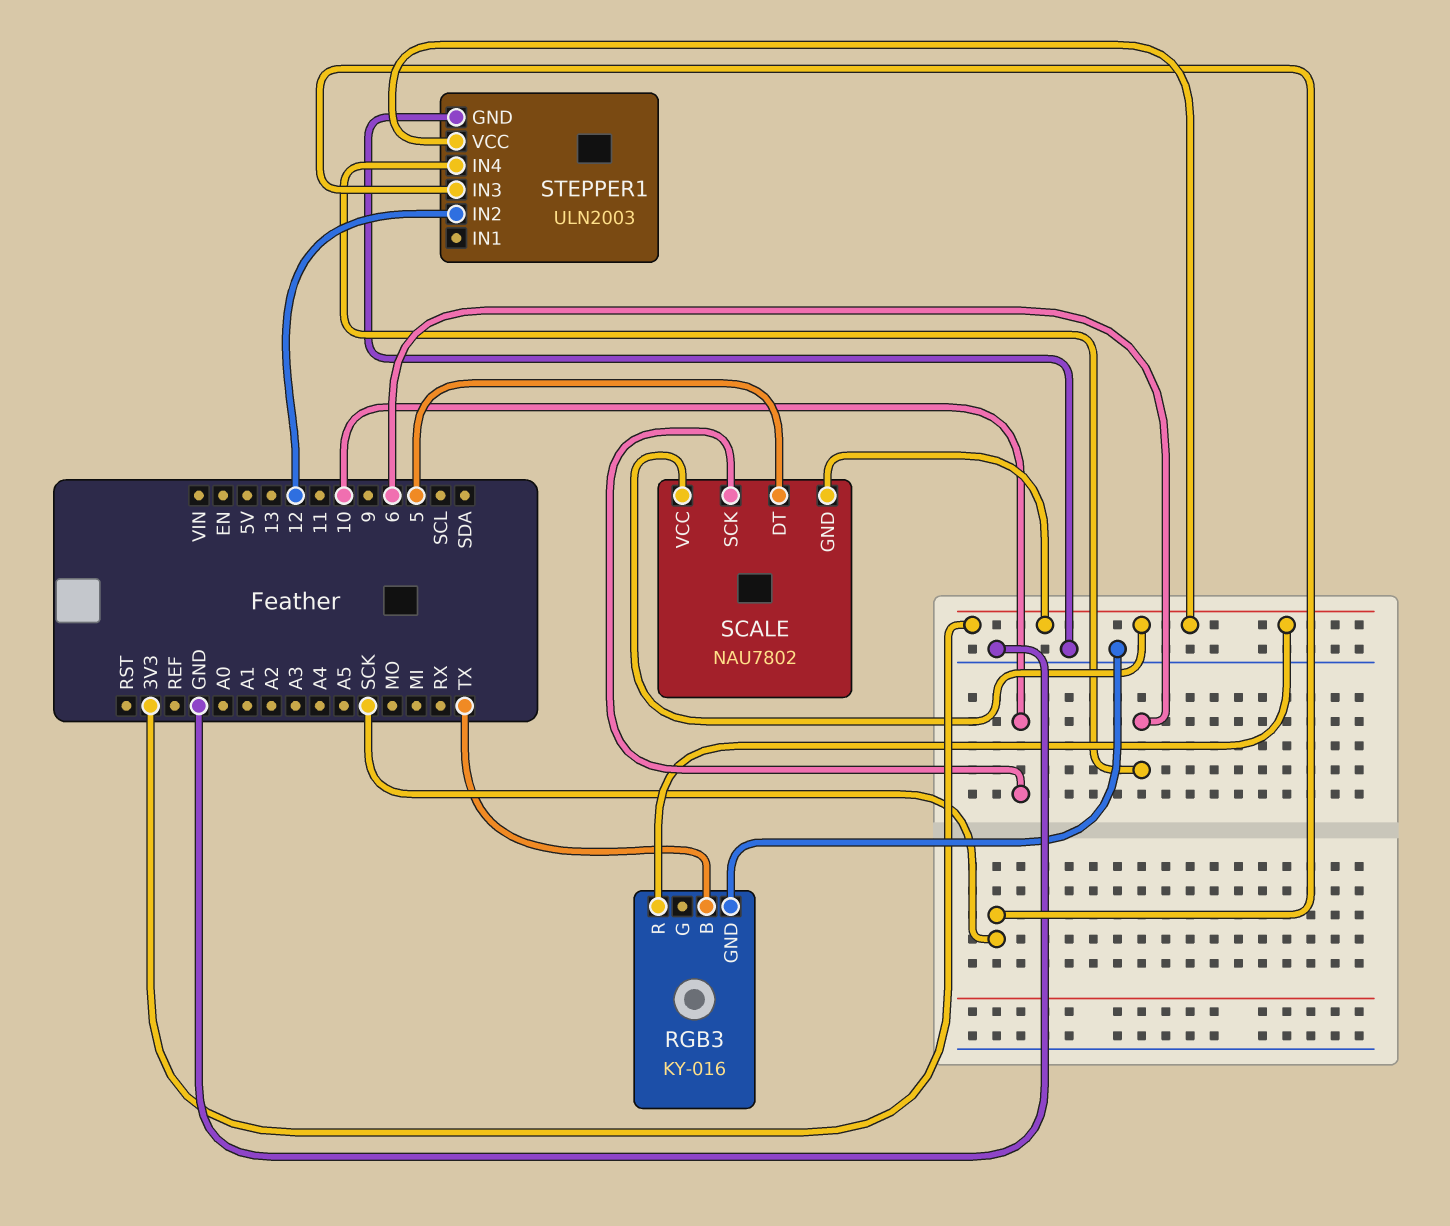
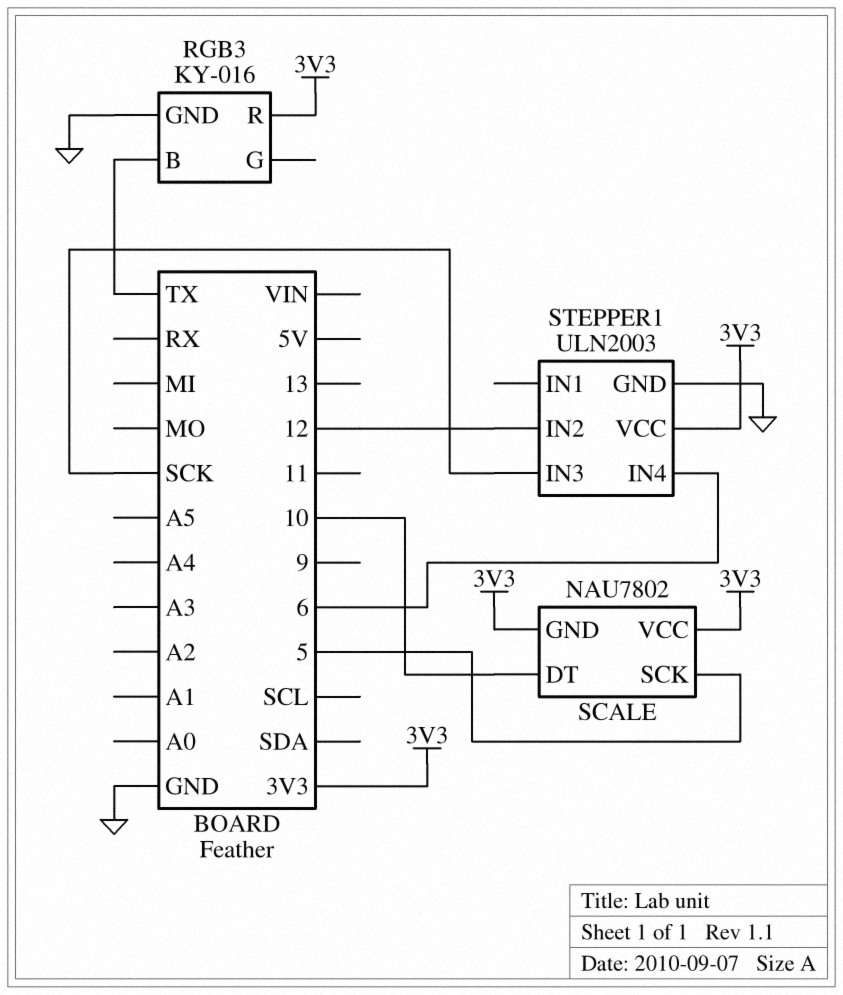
SCALE pin DT: 5 -> 10
SCALE pin SCK: 10 -> 5

